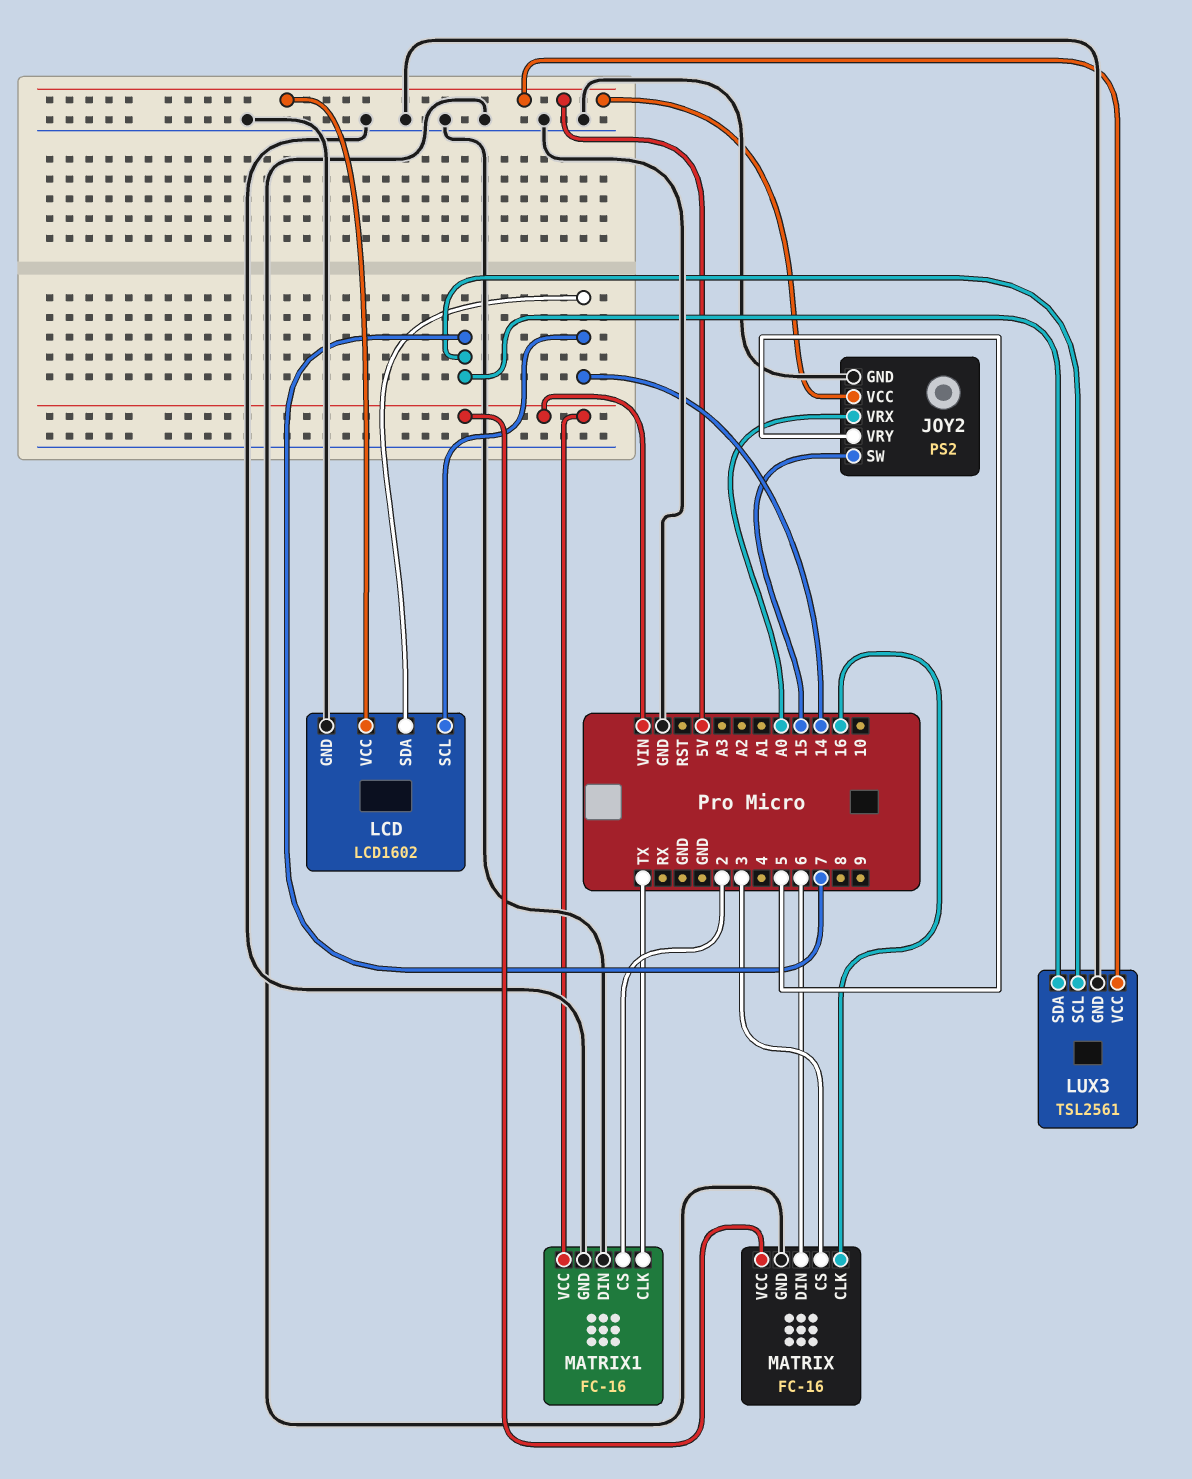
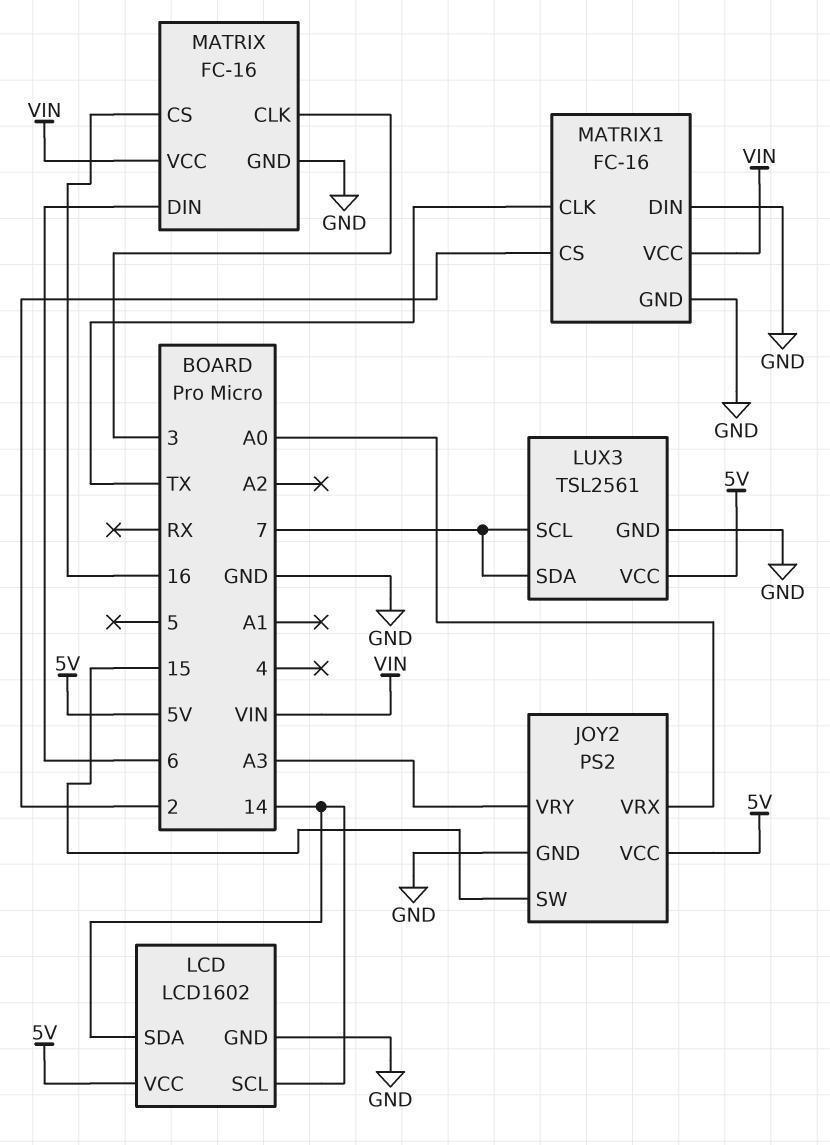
JOY2 pin VRY: 5 -> A3
MATRIX pin CLK: 16 -> 3
MATRIX pin CS: 3 -> 16

